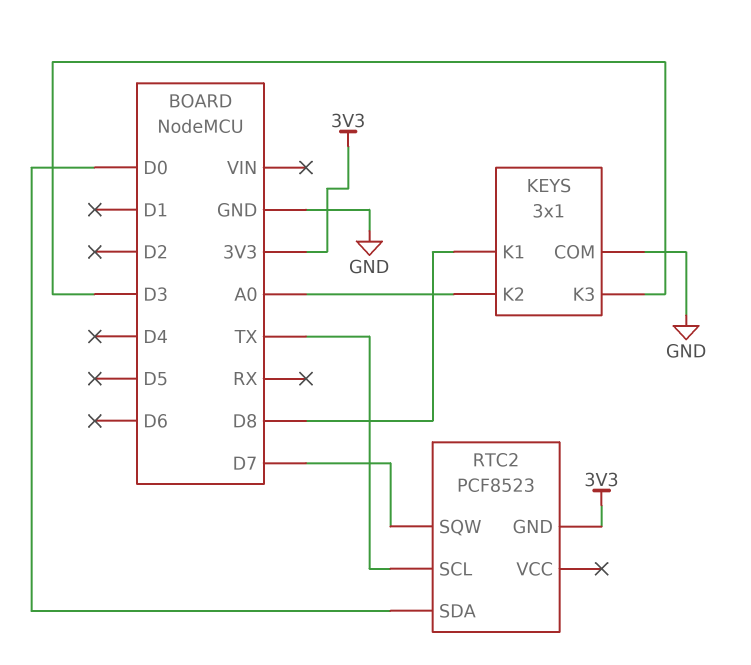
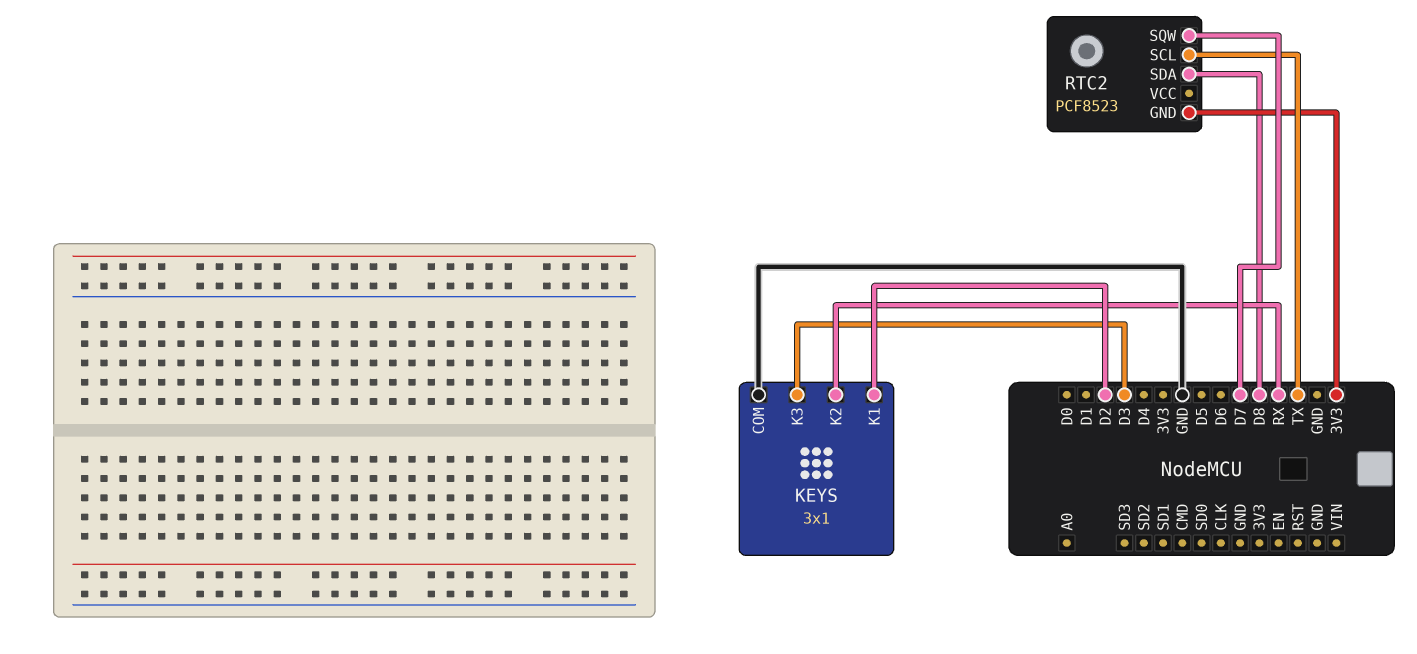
KEYS pin K1: D8 -> D2
KEYS pin K2: A0 -> RX
RTC2 pin SDA: D0 -> D8

